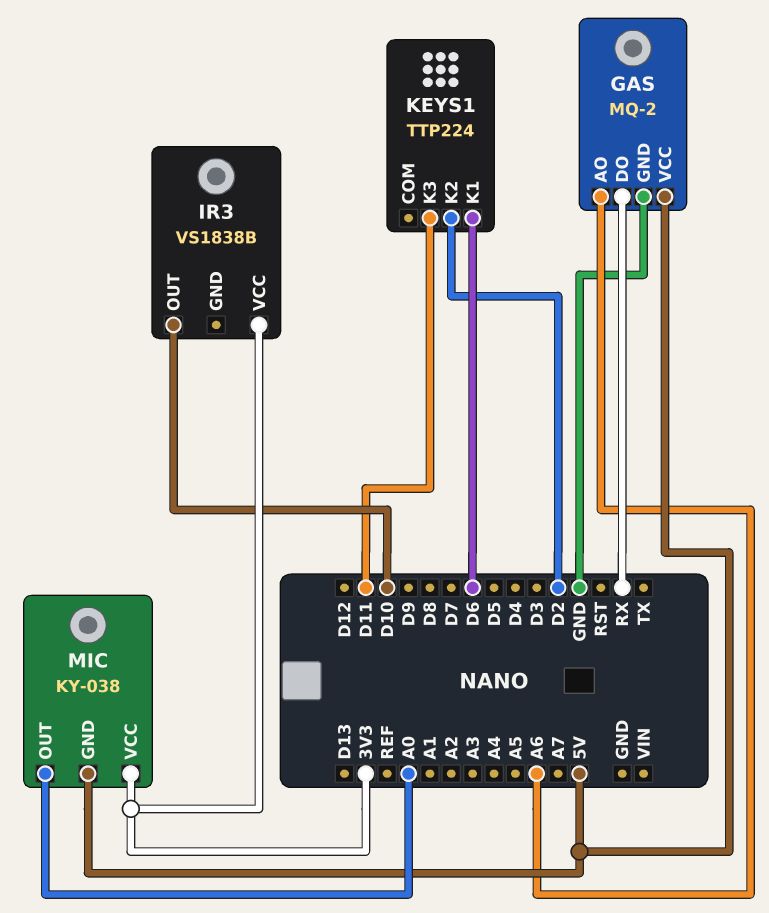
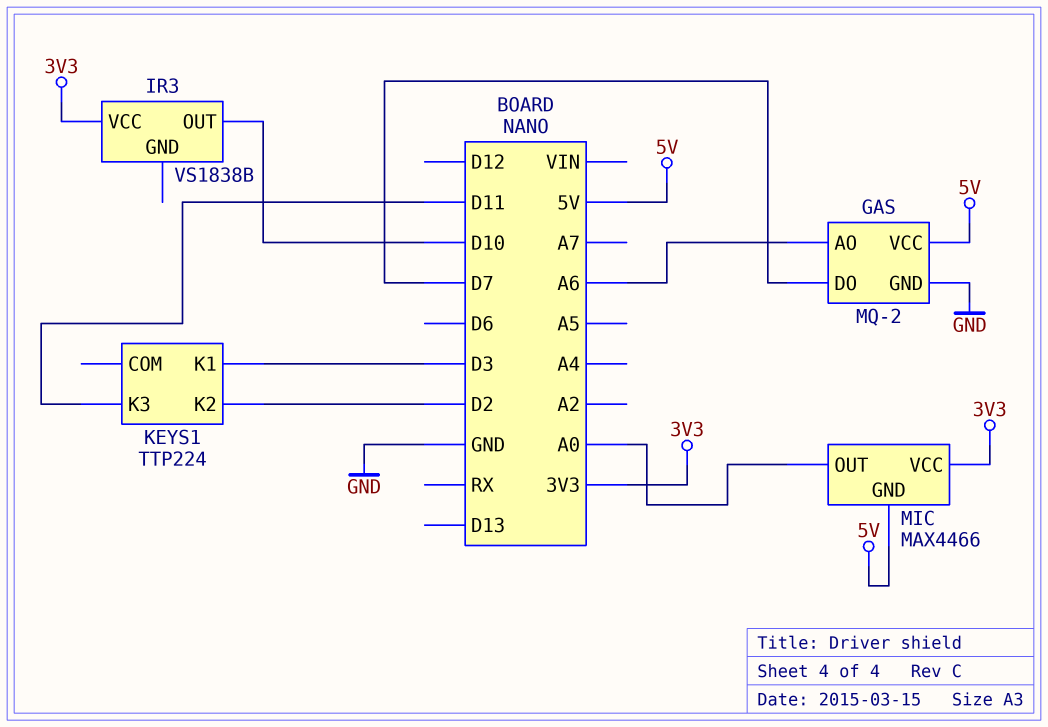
GAS pin DO: RX -> D7
KEYS1 pin K1: D6 -> D3
MIC: KY-038 -> MAX4466

